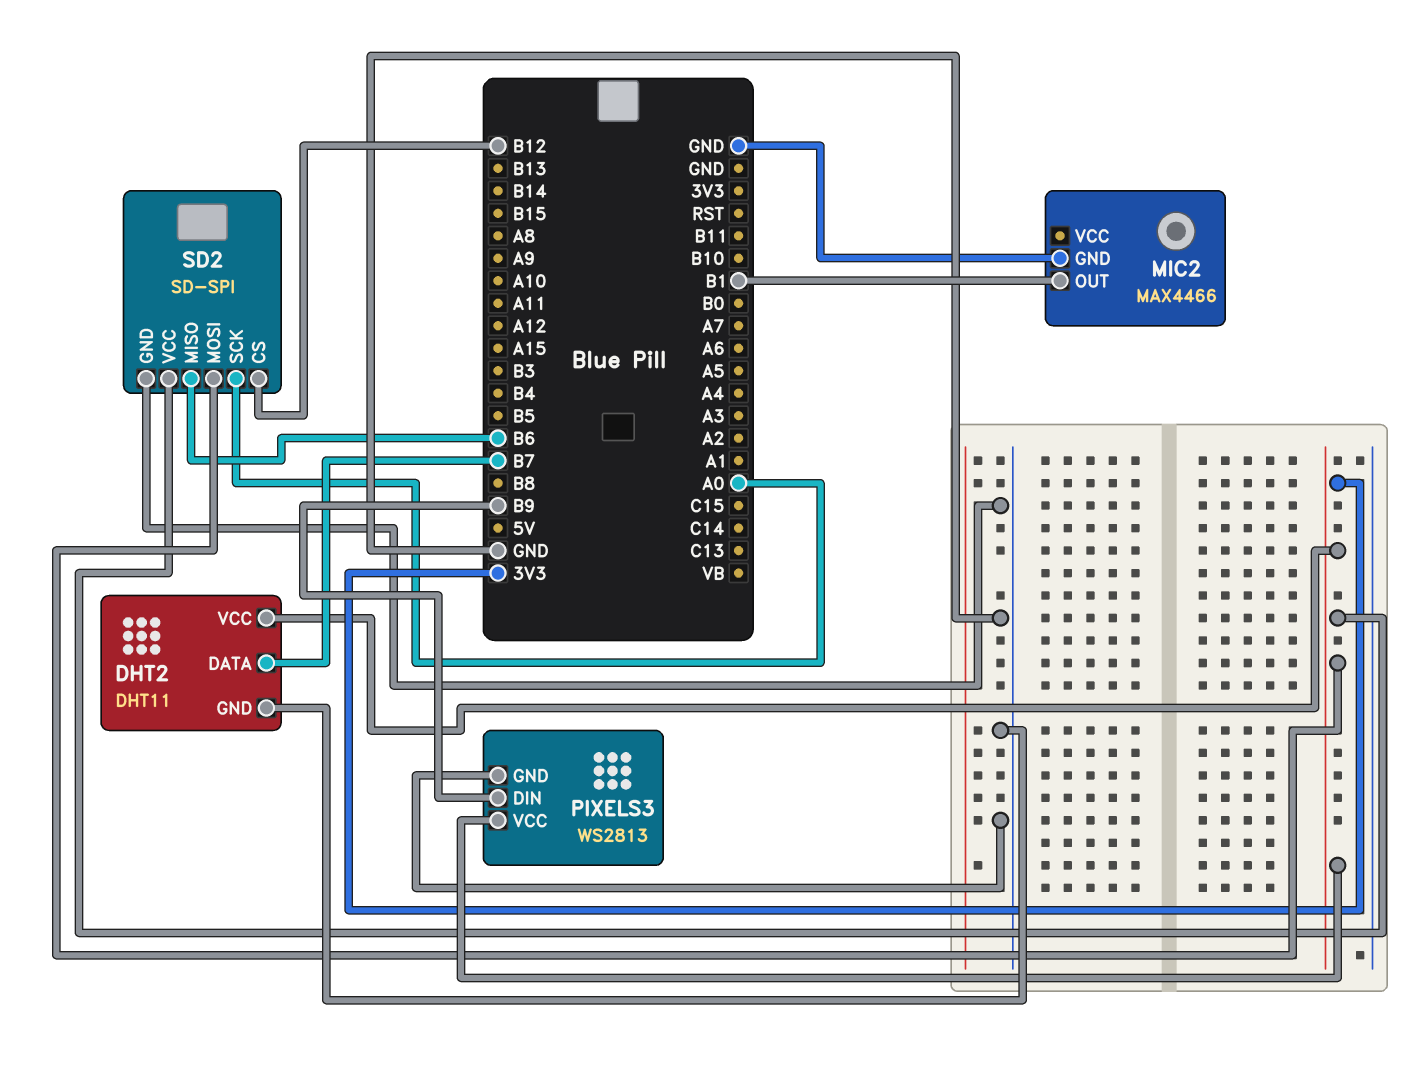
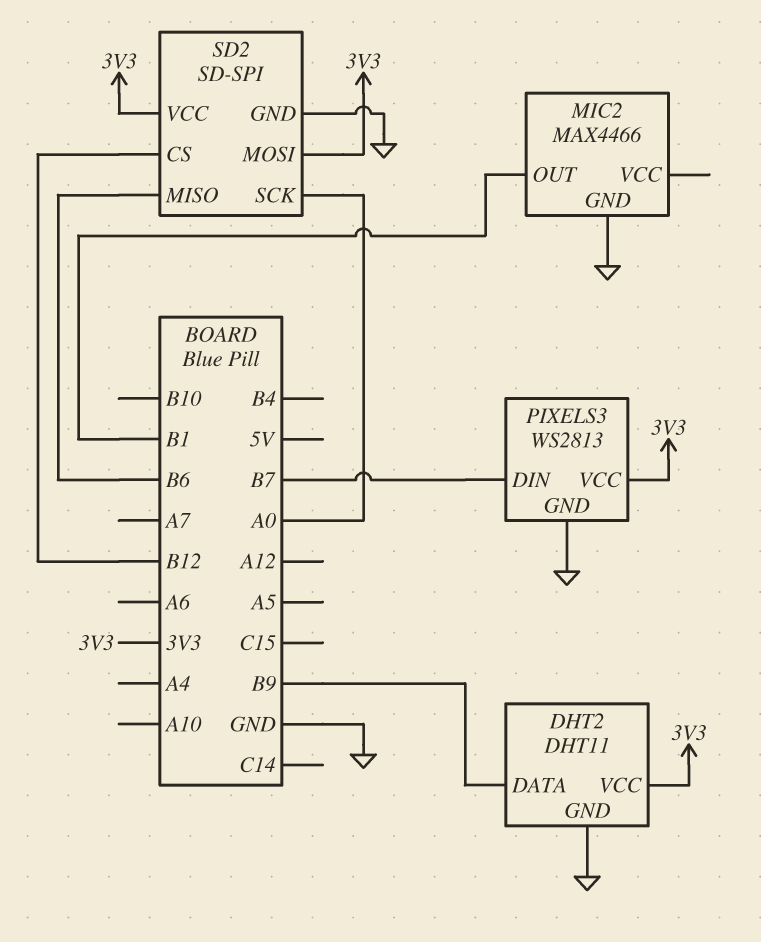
DHT2 pin DATA: B7 -> B9
PIXELS3 pin DIN: B9 -> B7

